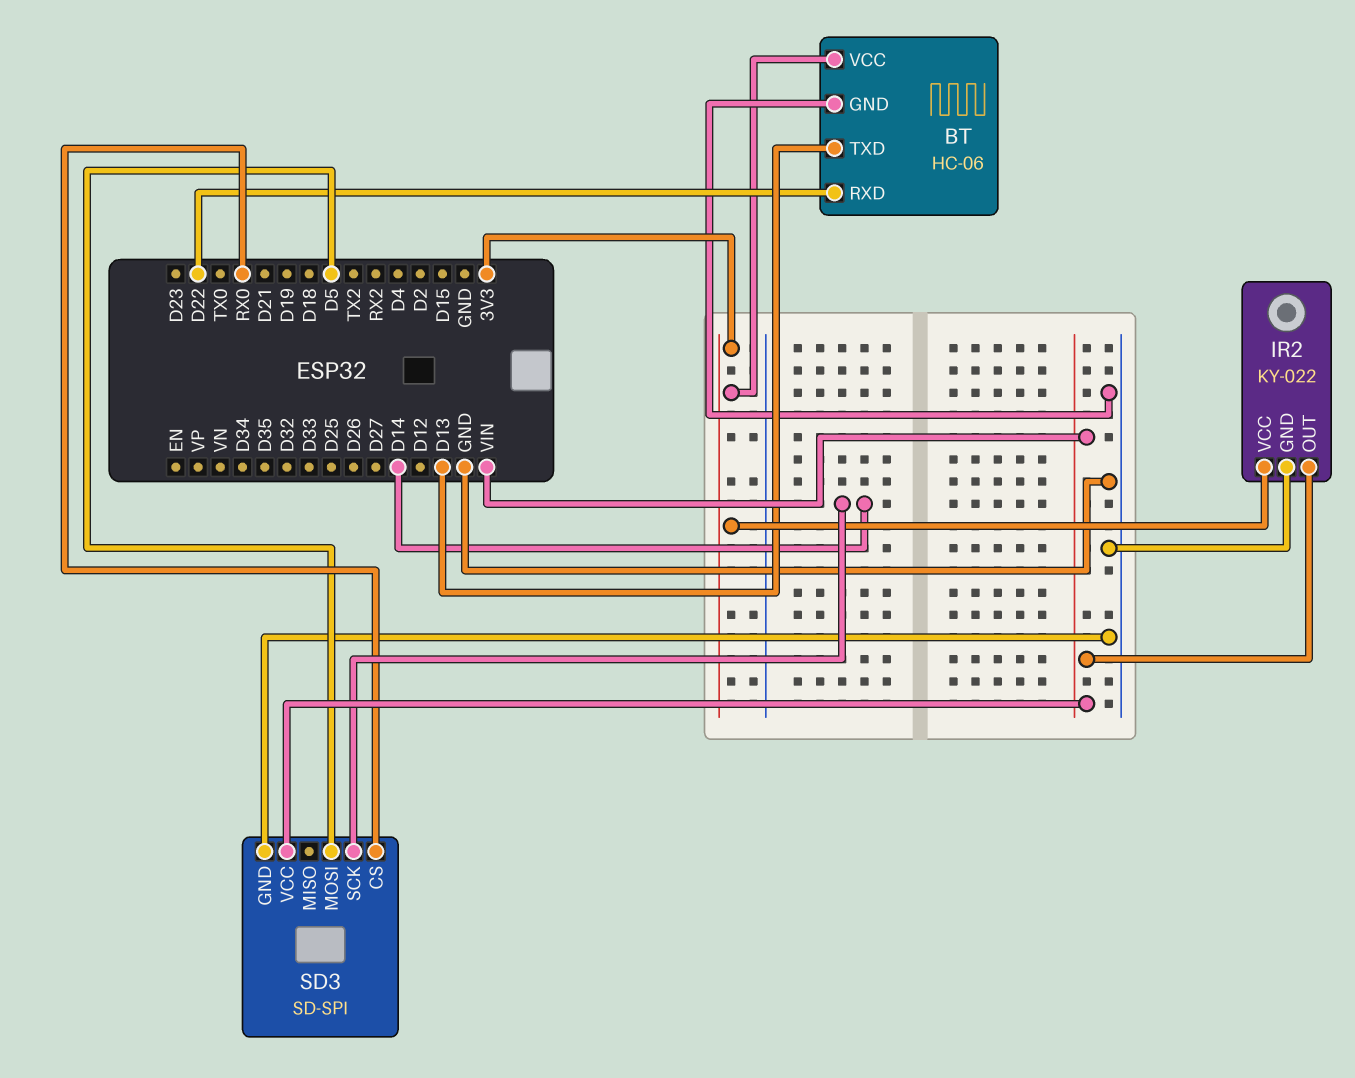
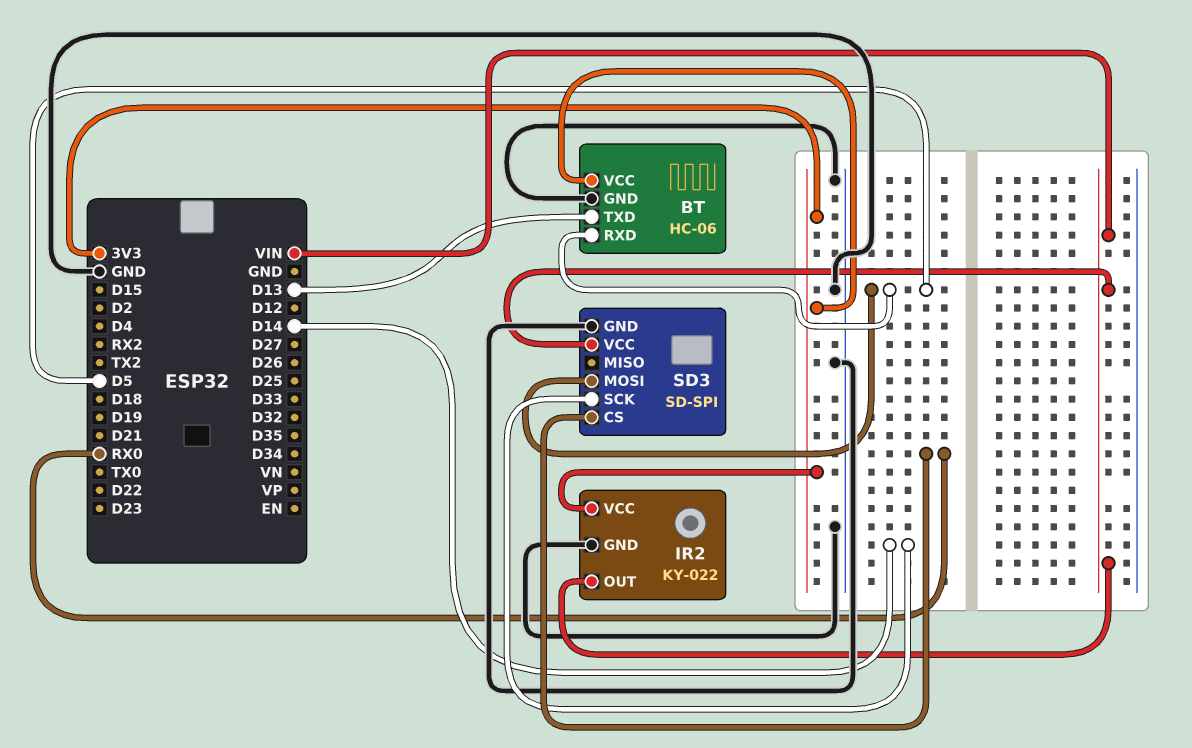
BT pin RXD: D22 -> D5

